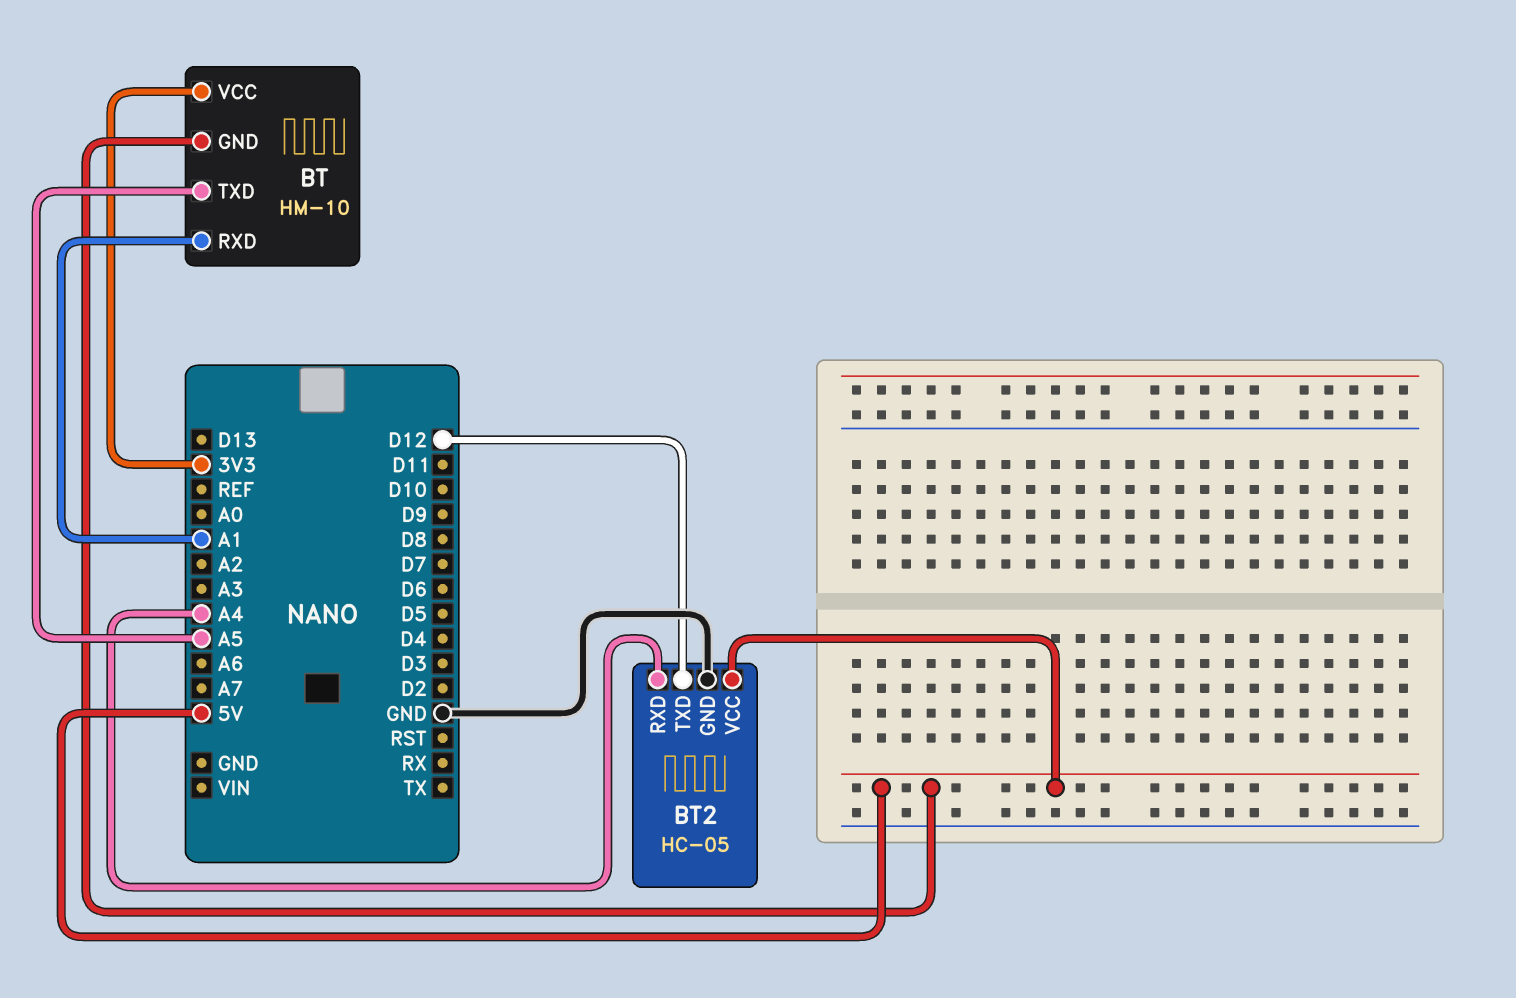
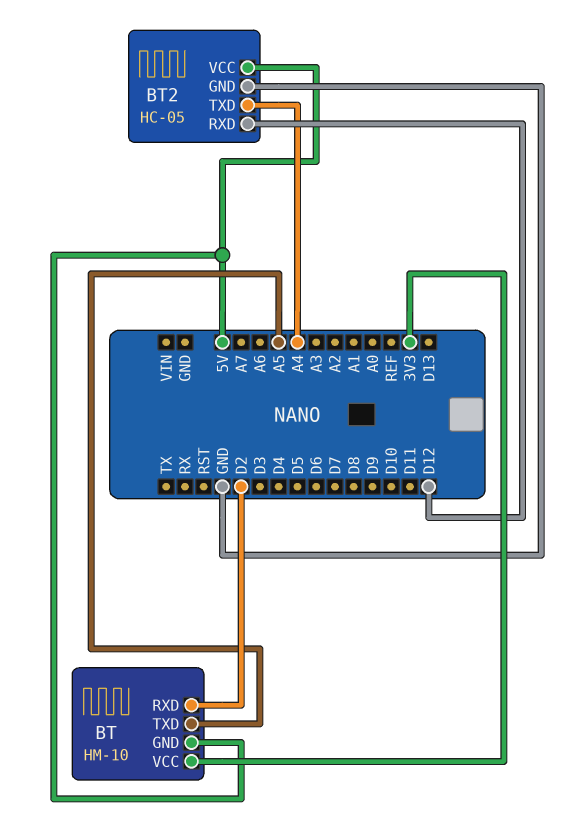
BT pin RXD: A1 -> D2
BT2 pin RXD: A4 -> D12
BT2 pin TXD: D12 -> A4

